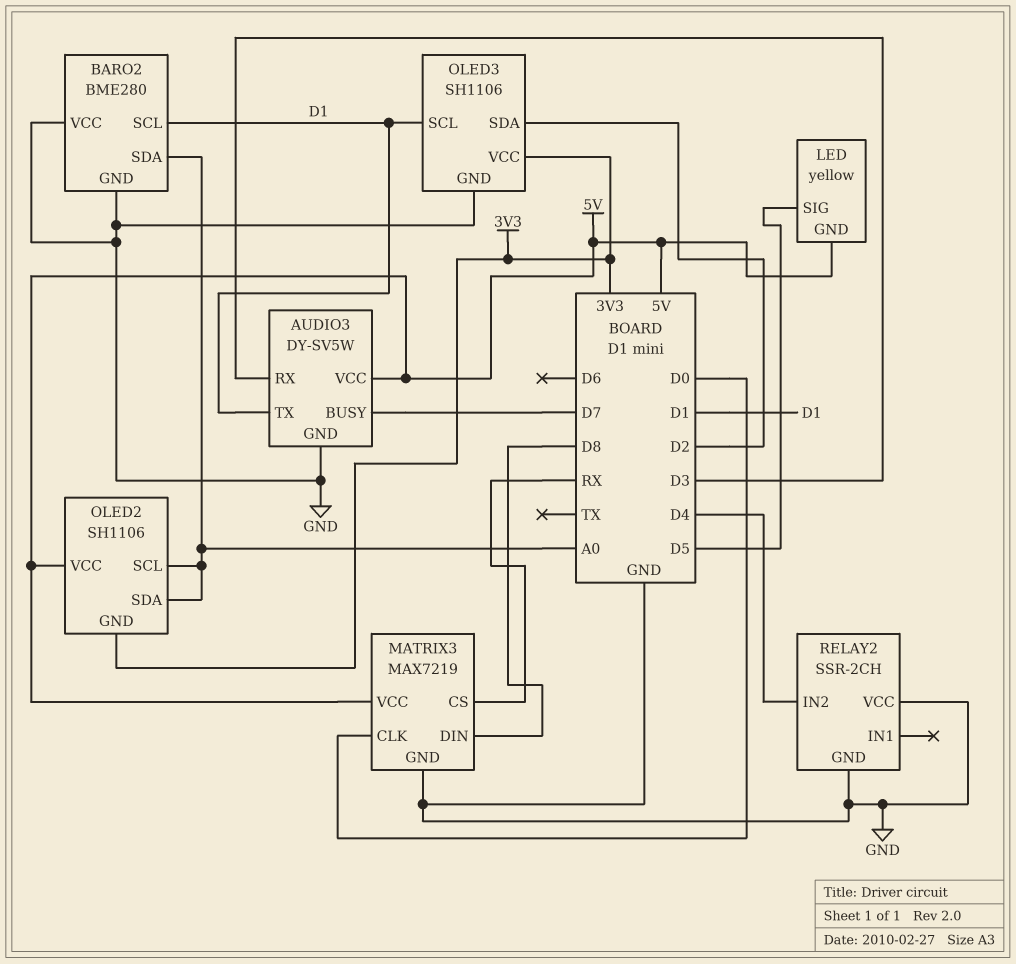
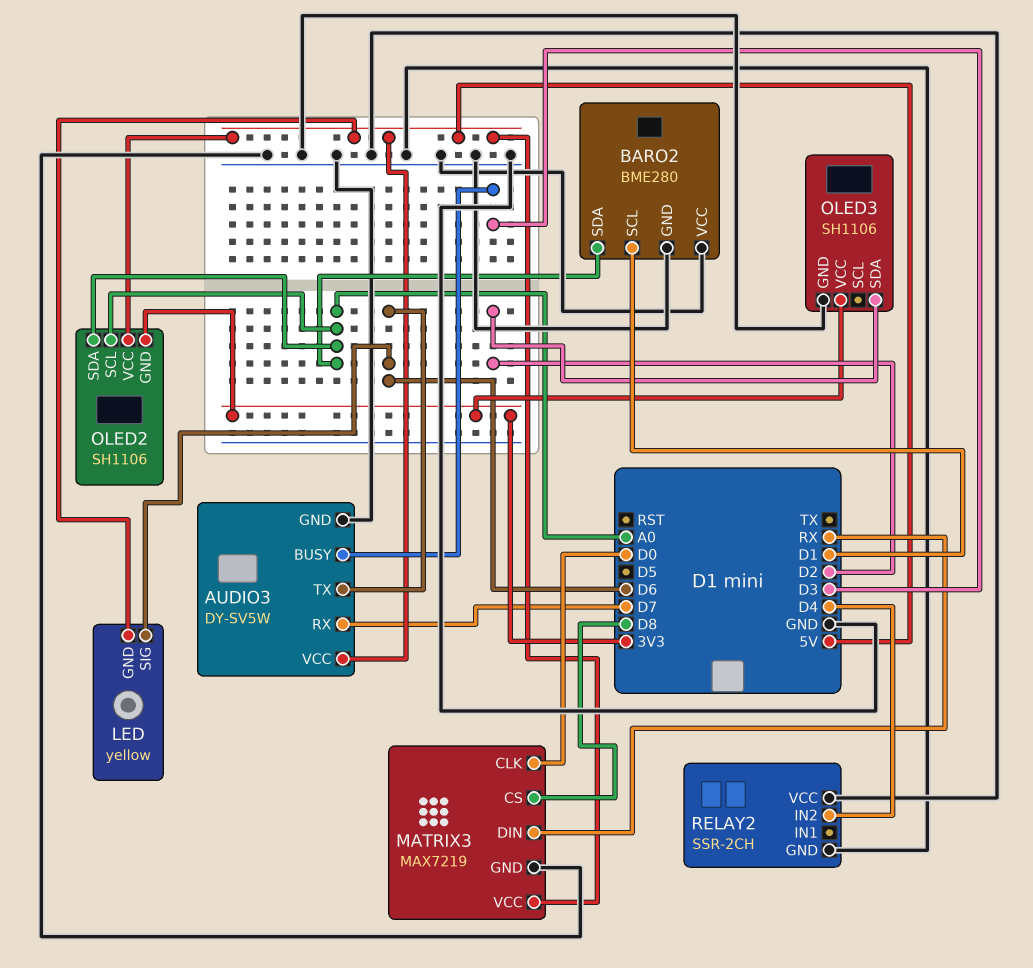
AUDIO3 pin BUSY: D7 -> D3
AUDIO3 pin RX: D3 -> D7
AUDIO3 pin TX: D1 -> D6
LED pin SIG: D5 -> D6
MATRIX3 pin CS: RX -> D8
MATRIX3 pin DIN: D8 -> RX
OLED3 pin SCL: D1 -> none

